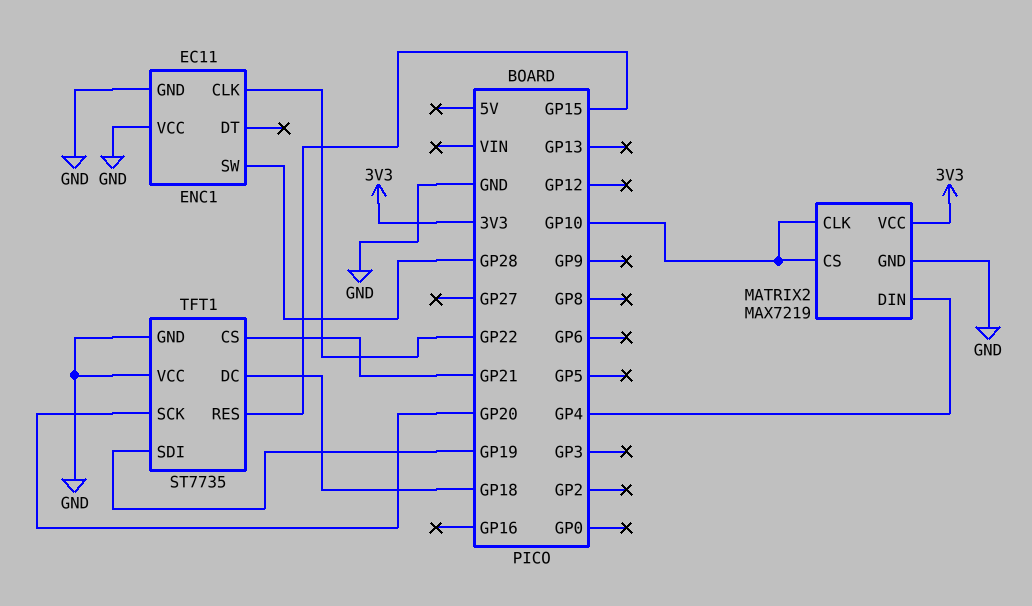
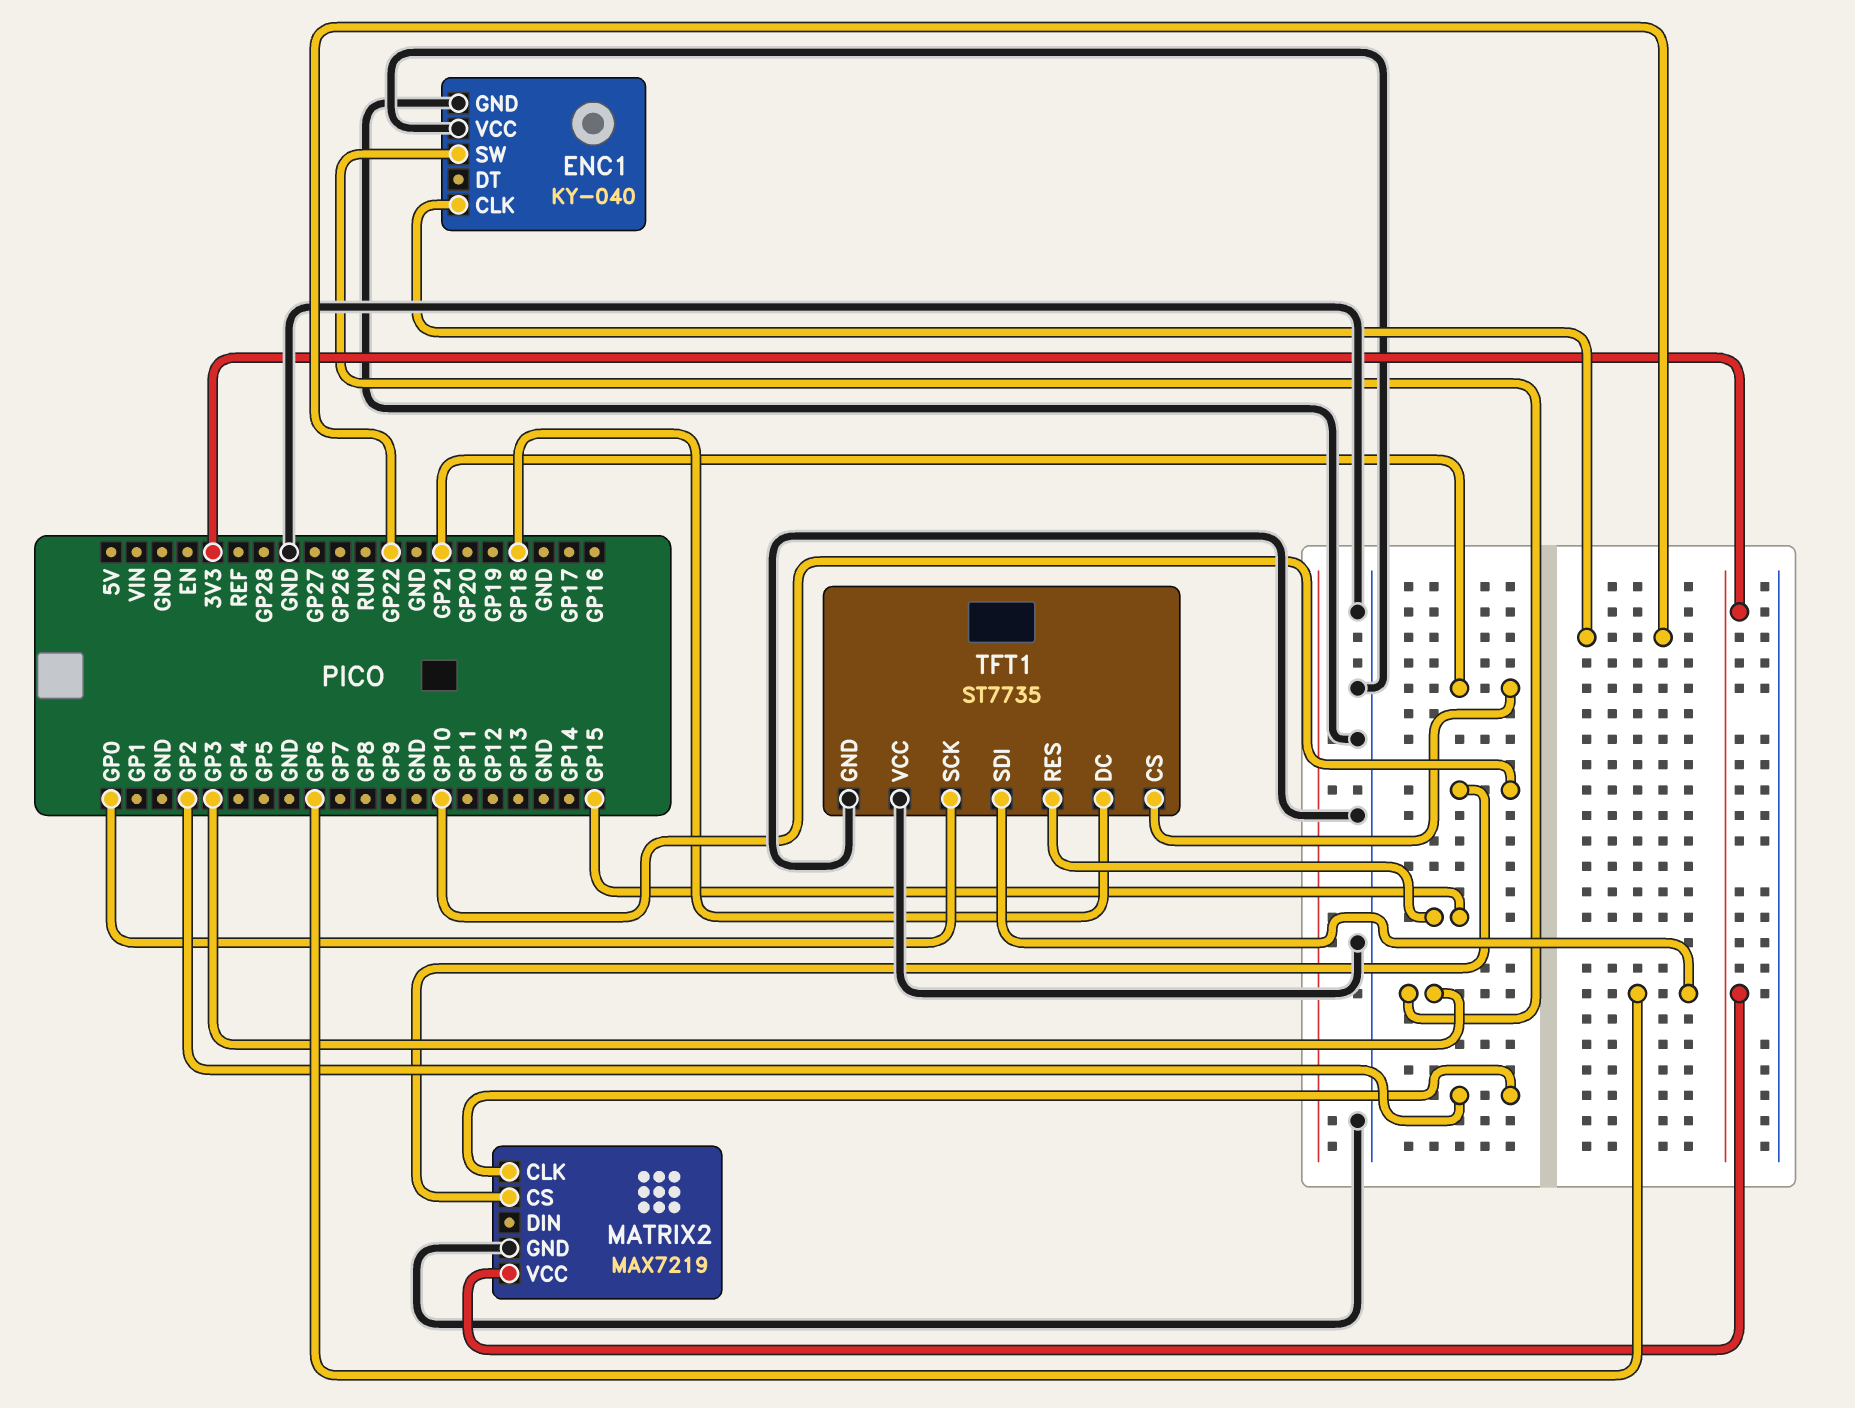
ENC1: EC11 -> KY-040
ENC1 pin SW: GP28 -> GP3
MATRIX2 pin CLK: GP10 -> GP2
MATRIX2 pin DIN: GP4 -> none
TFT1 pin SCK: GP20 -> GP0
TFT1 pin SDI: GP19 -> GP6

